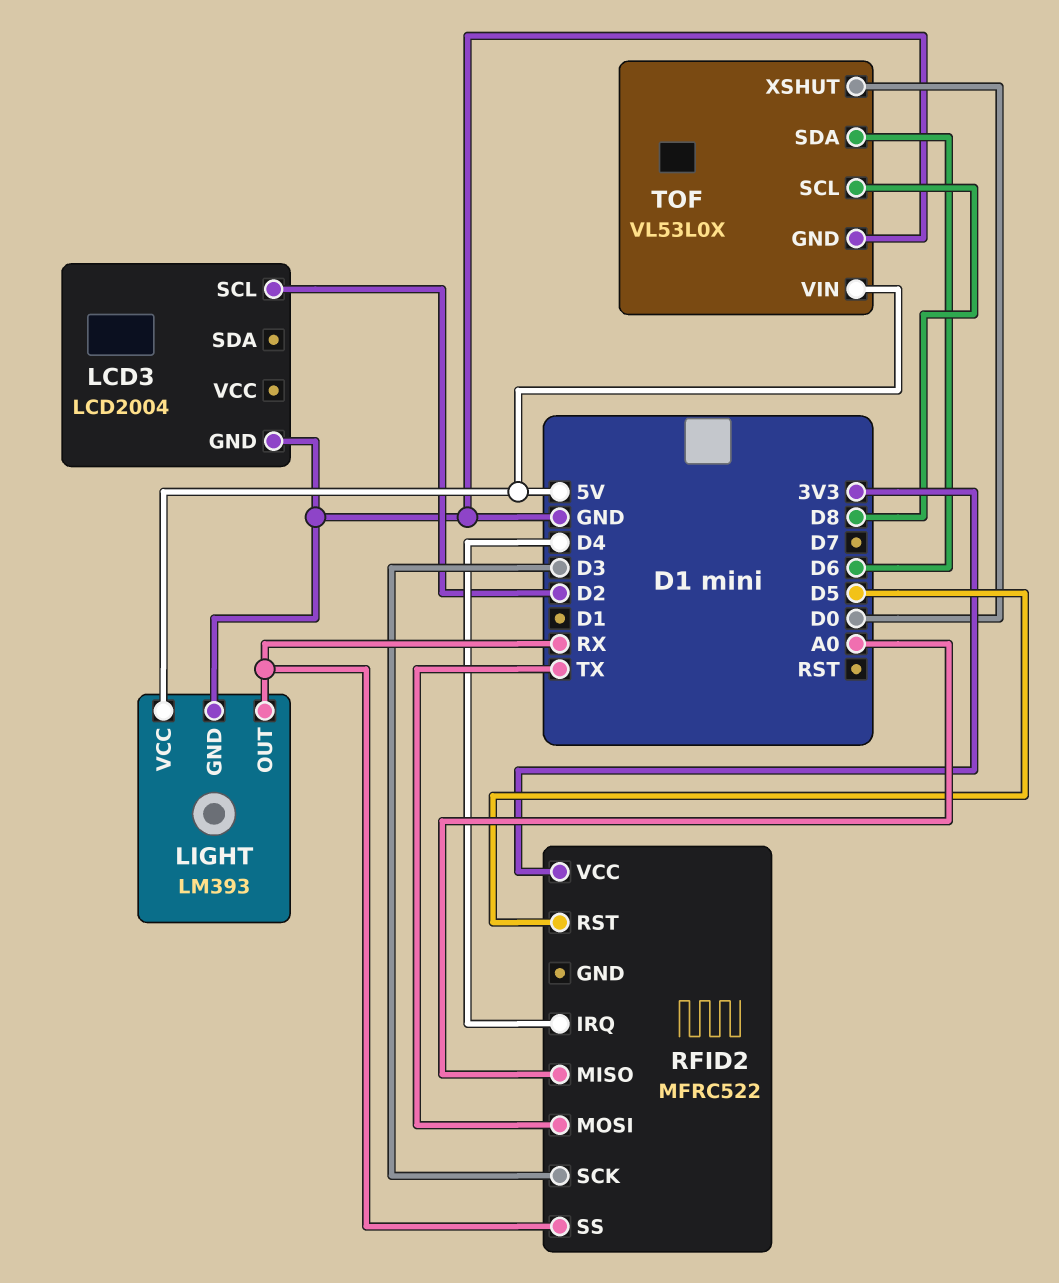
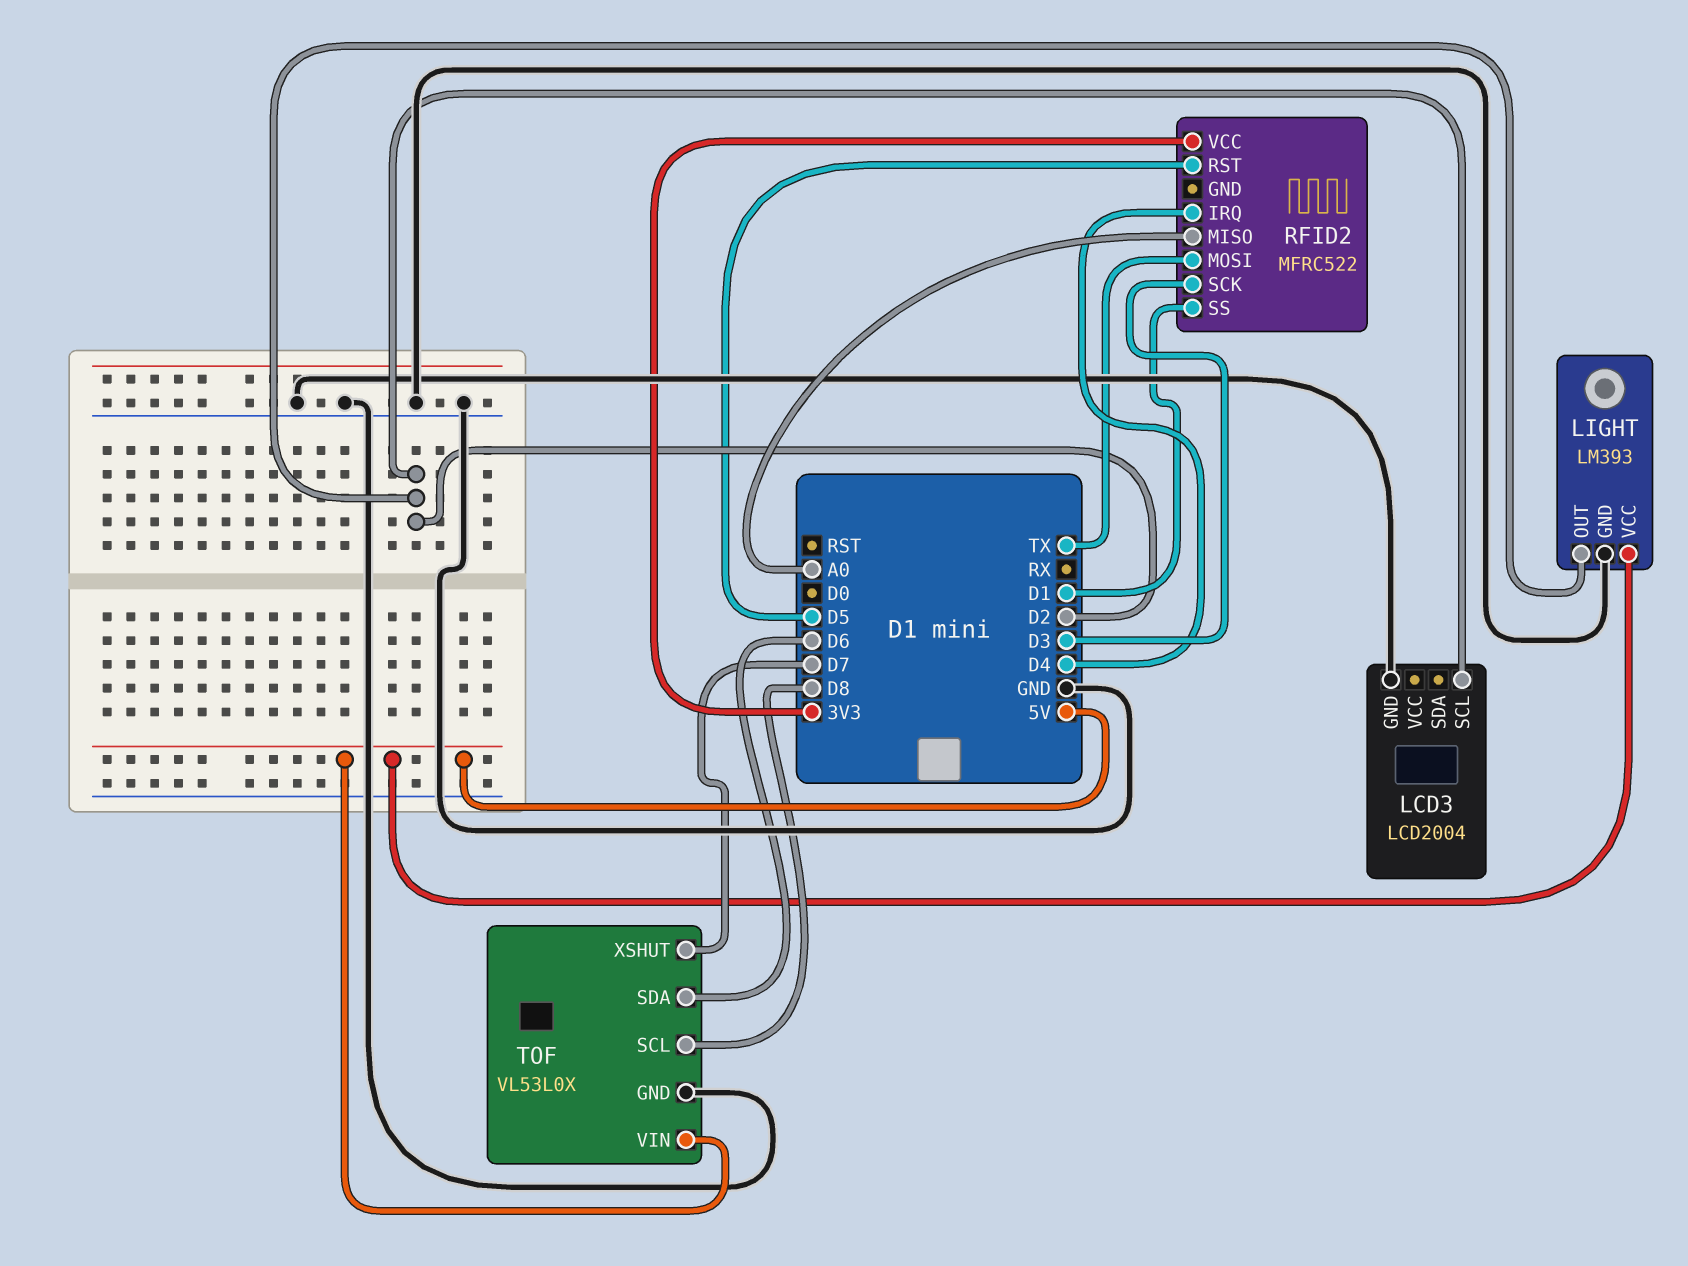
LIGHT pin OUT: RX -> D2
RFID2 pin SS: RX -> D1
TOF pin XSHUT: D0 -> D7

